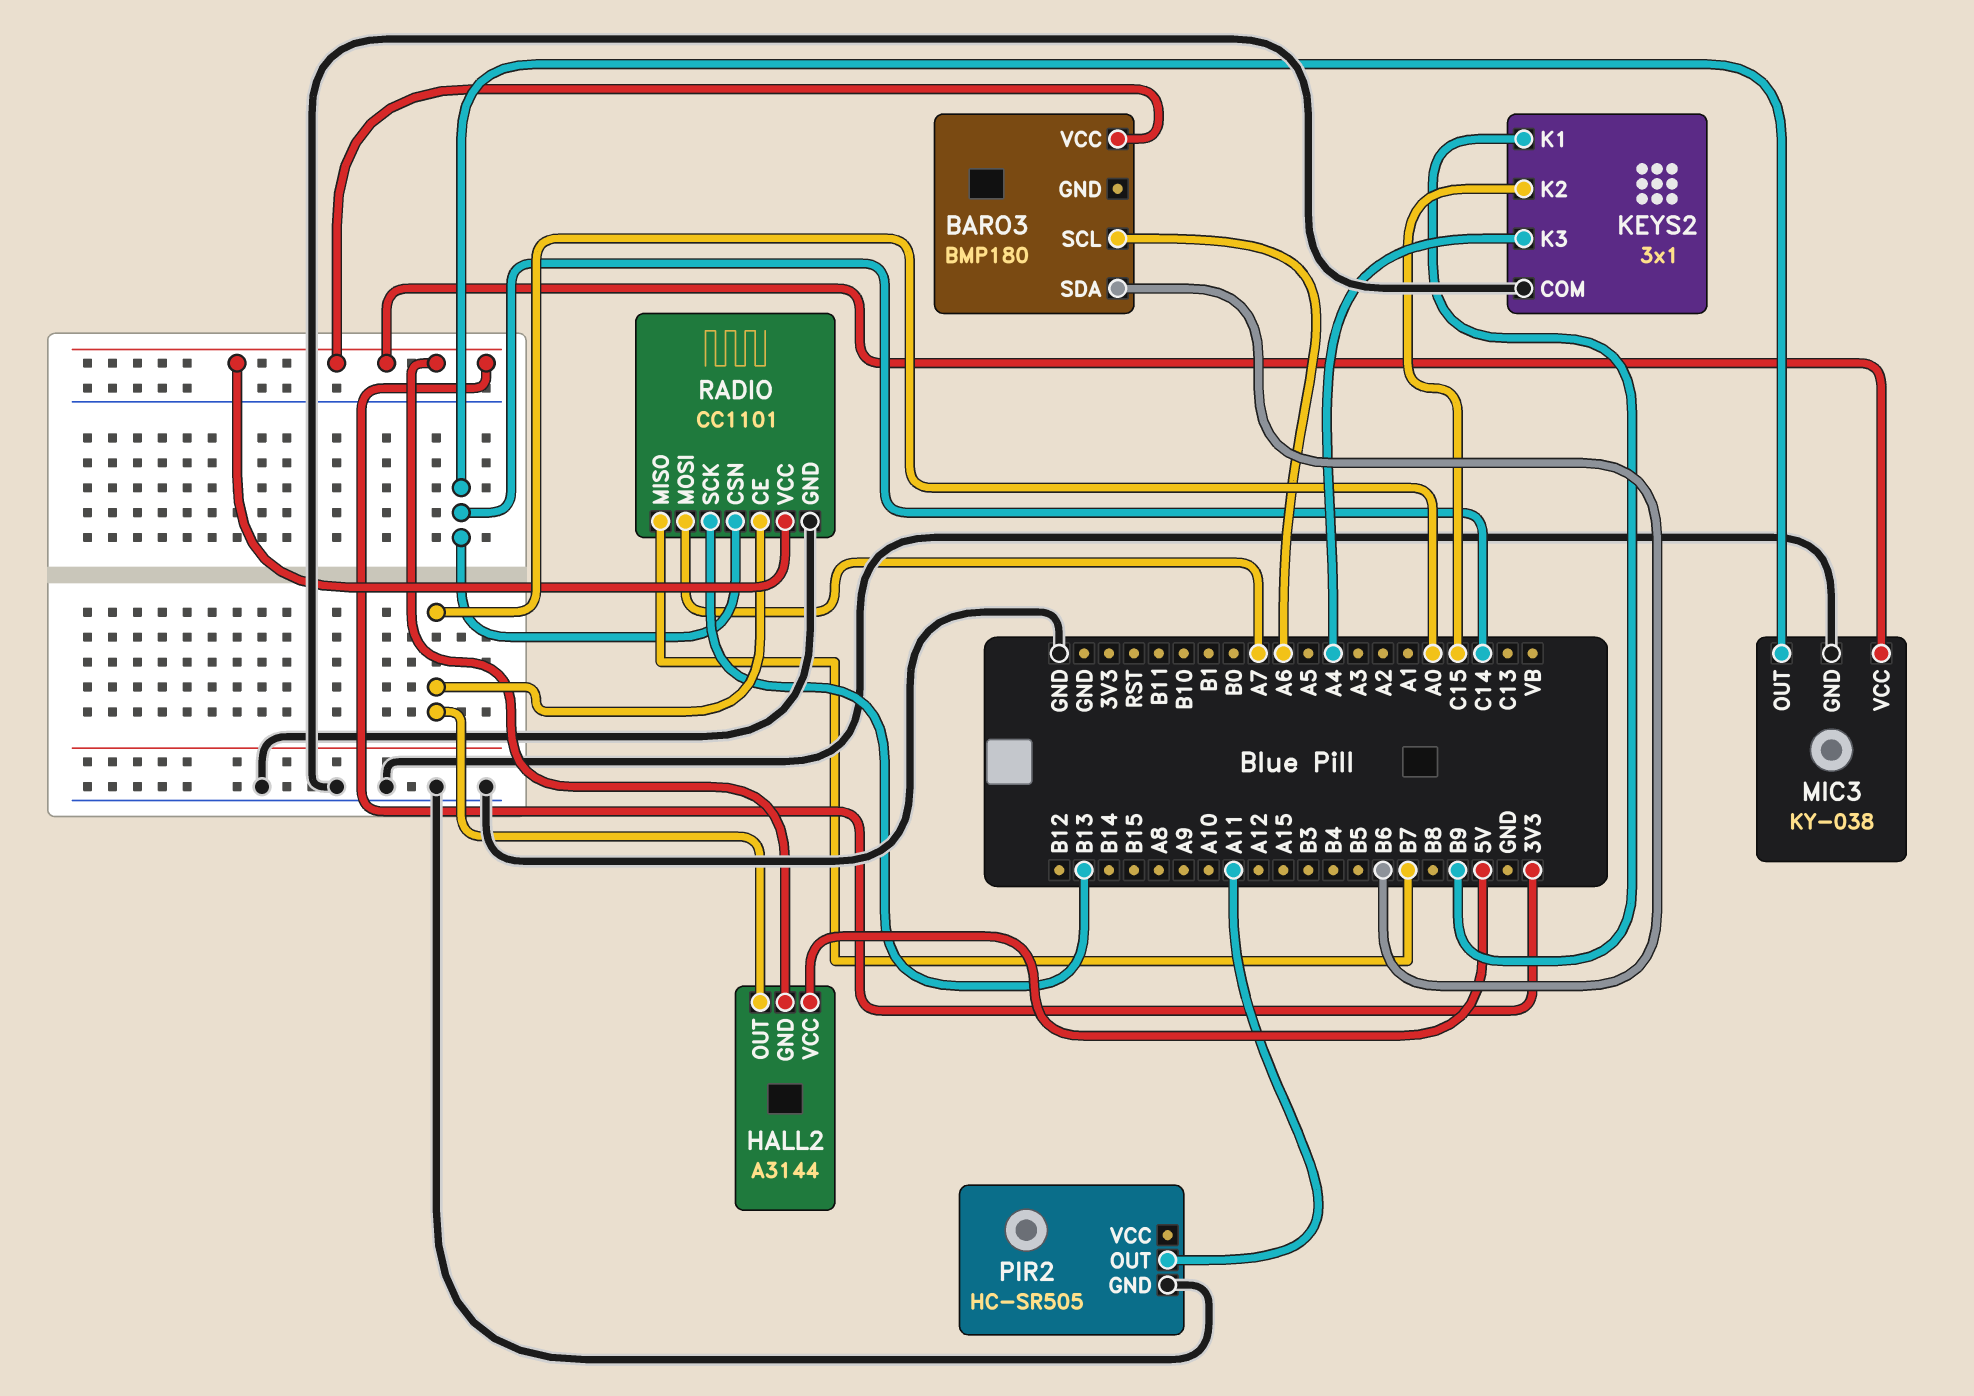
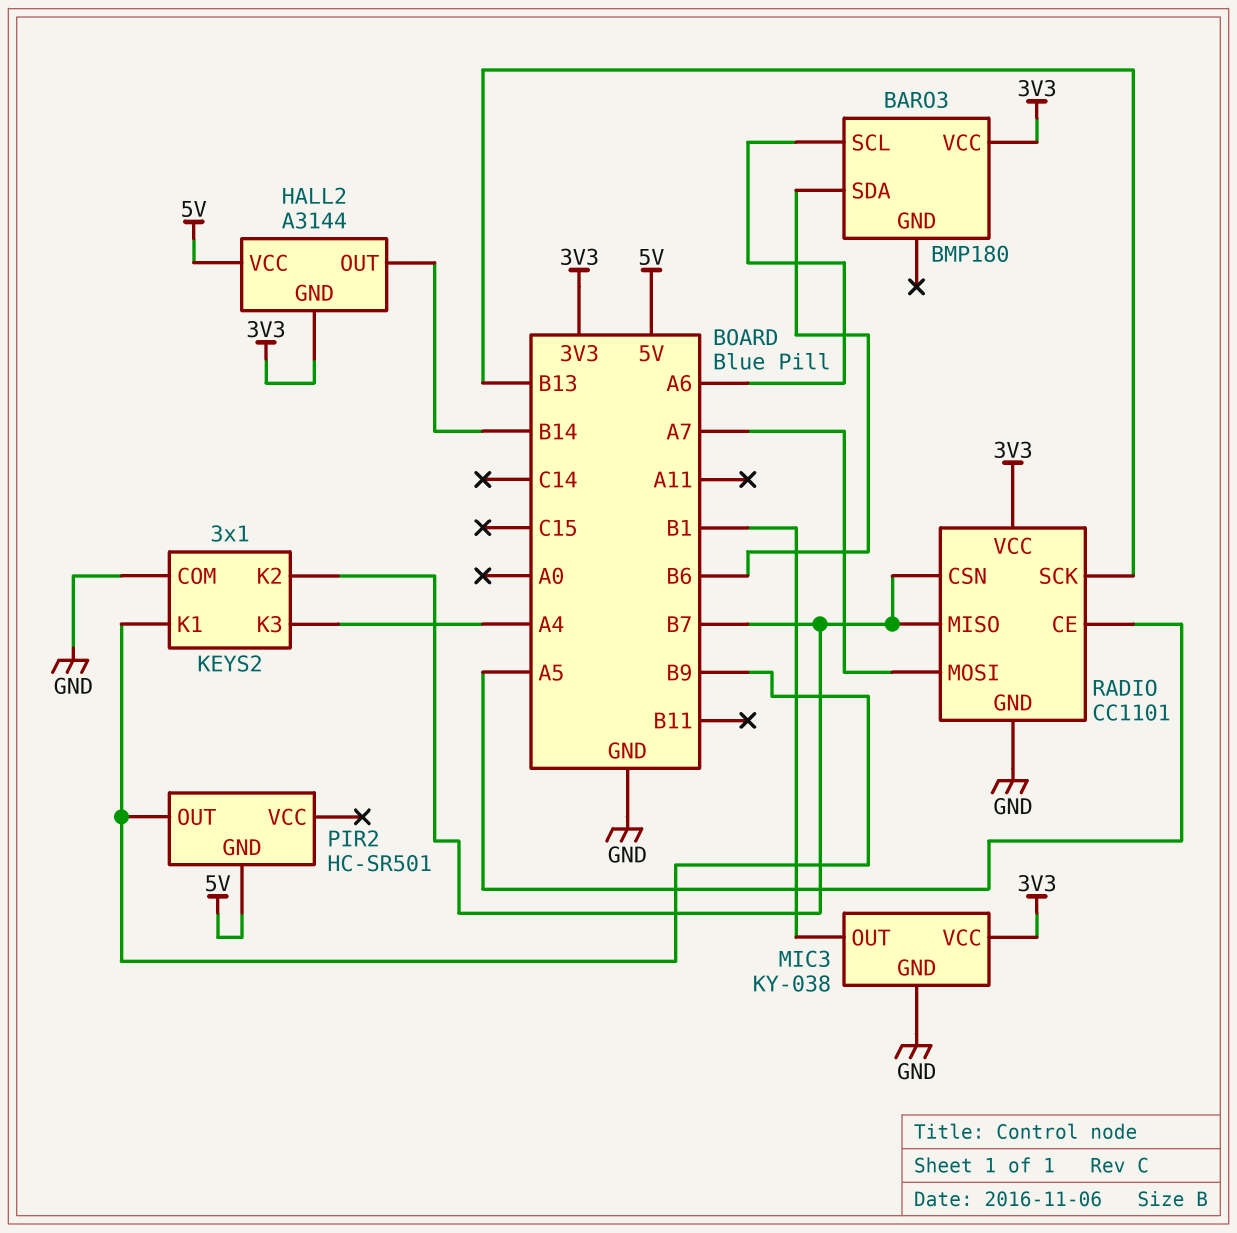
HALL2 pin OUT: A0 -> B14
KEYS2 pin K2: C15 -> B7
MIC3 pin OUT: C14 -> B1
PIR2: HC-SR505 -> HC-SR501
PIR2 pin GND: GND -> 5V
PIR2 pin OUT: A11 -> B9
RADIO pin CE: A0 -> A5
RADIO pin CSN: C14 -> B7

